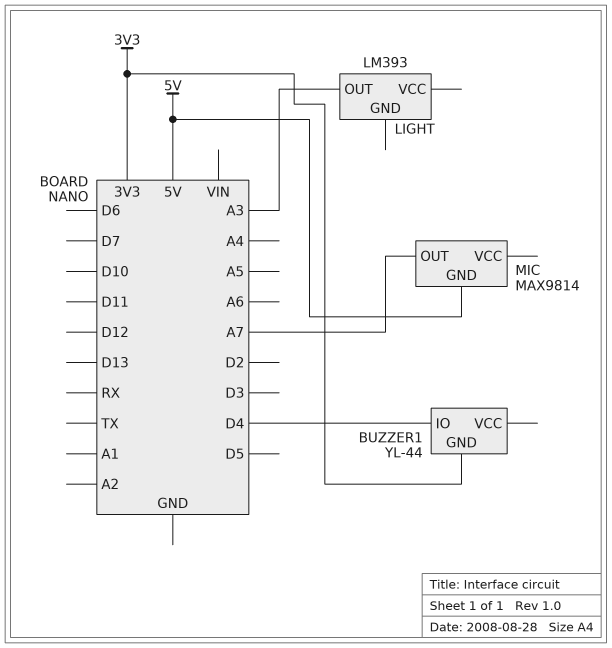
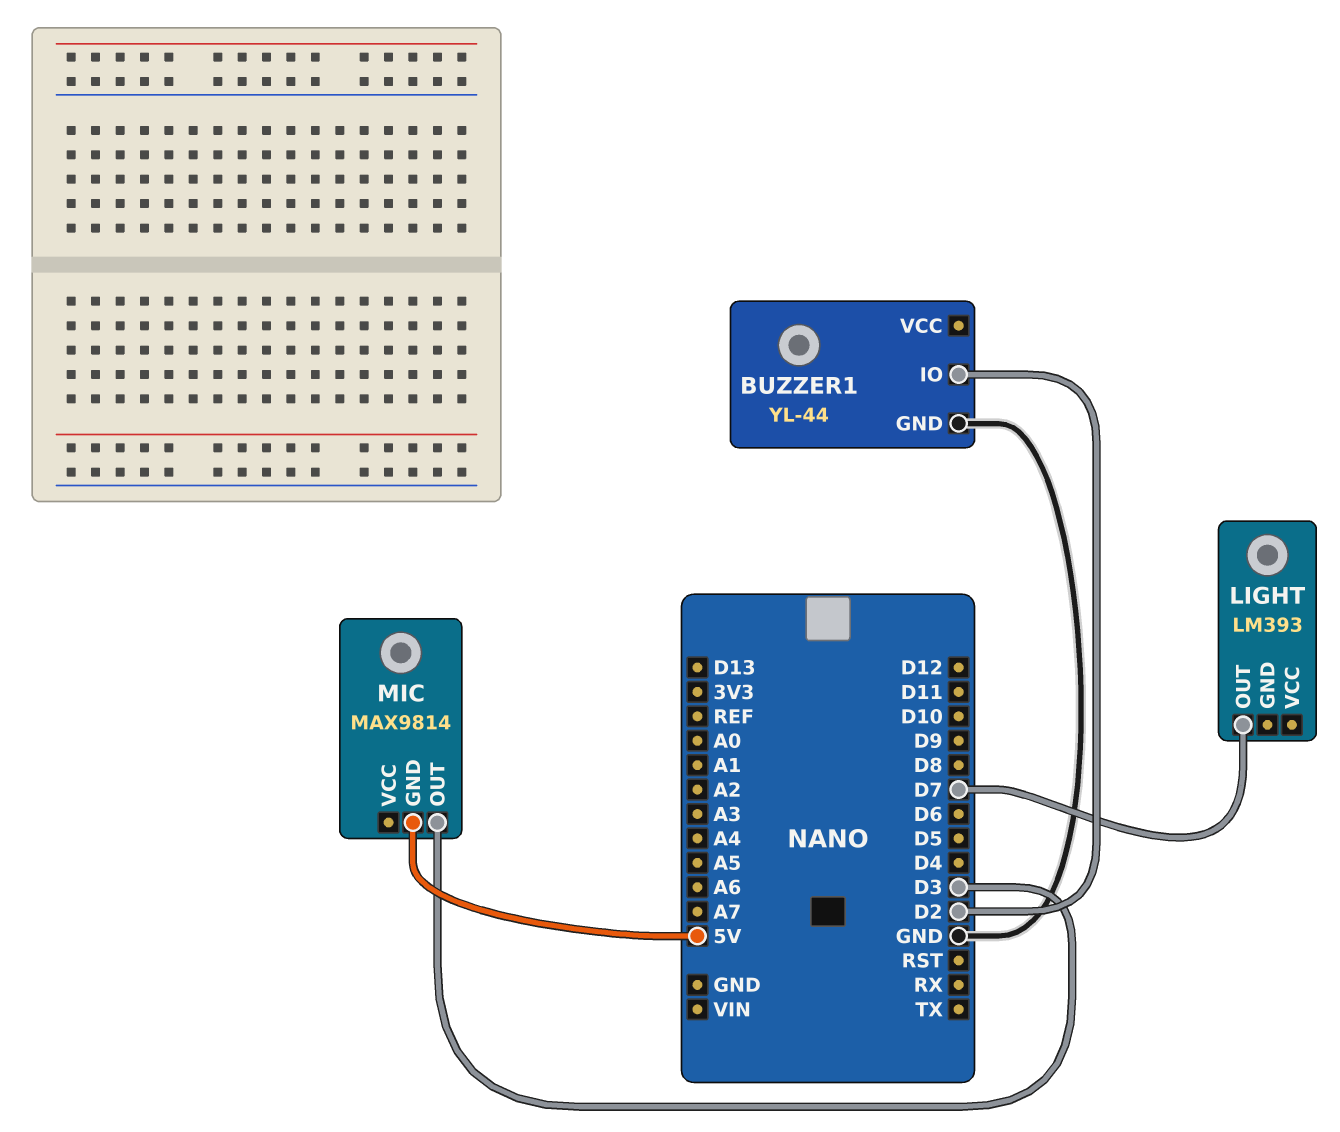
BUZZER1 pin GND: 3V3 -> GND
BUZZER1 pin IO: D4 -> D2
LIGHT pin OUT: A3 -> D7
MIC pin OUT: A7 -> D3

